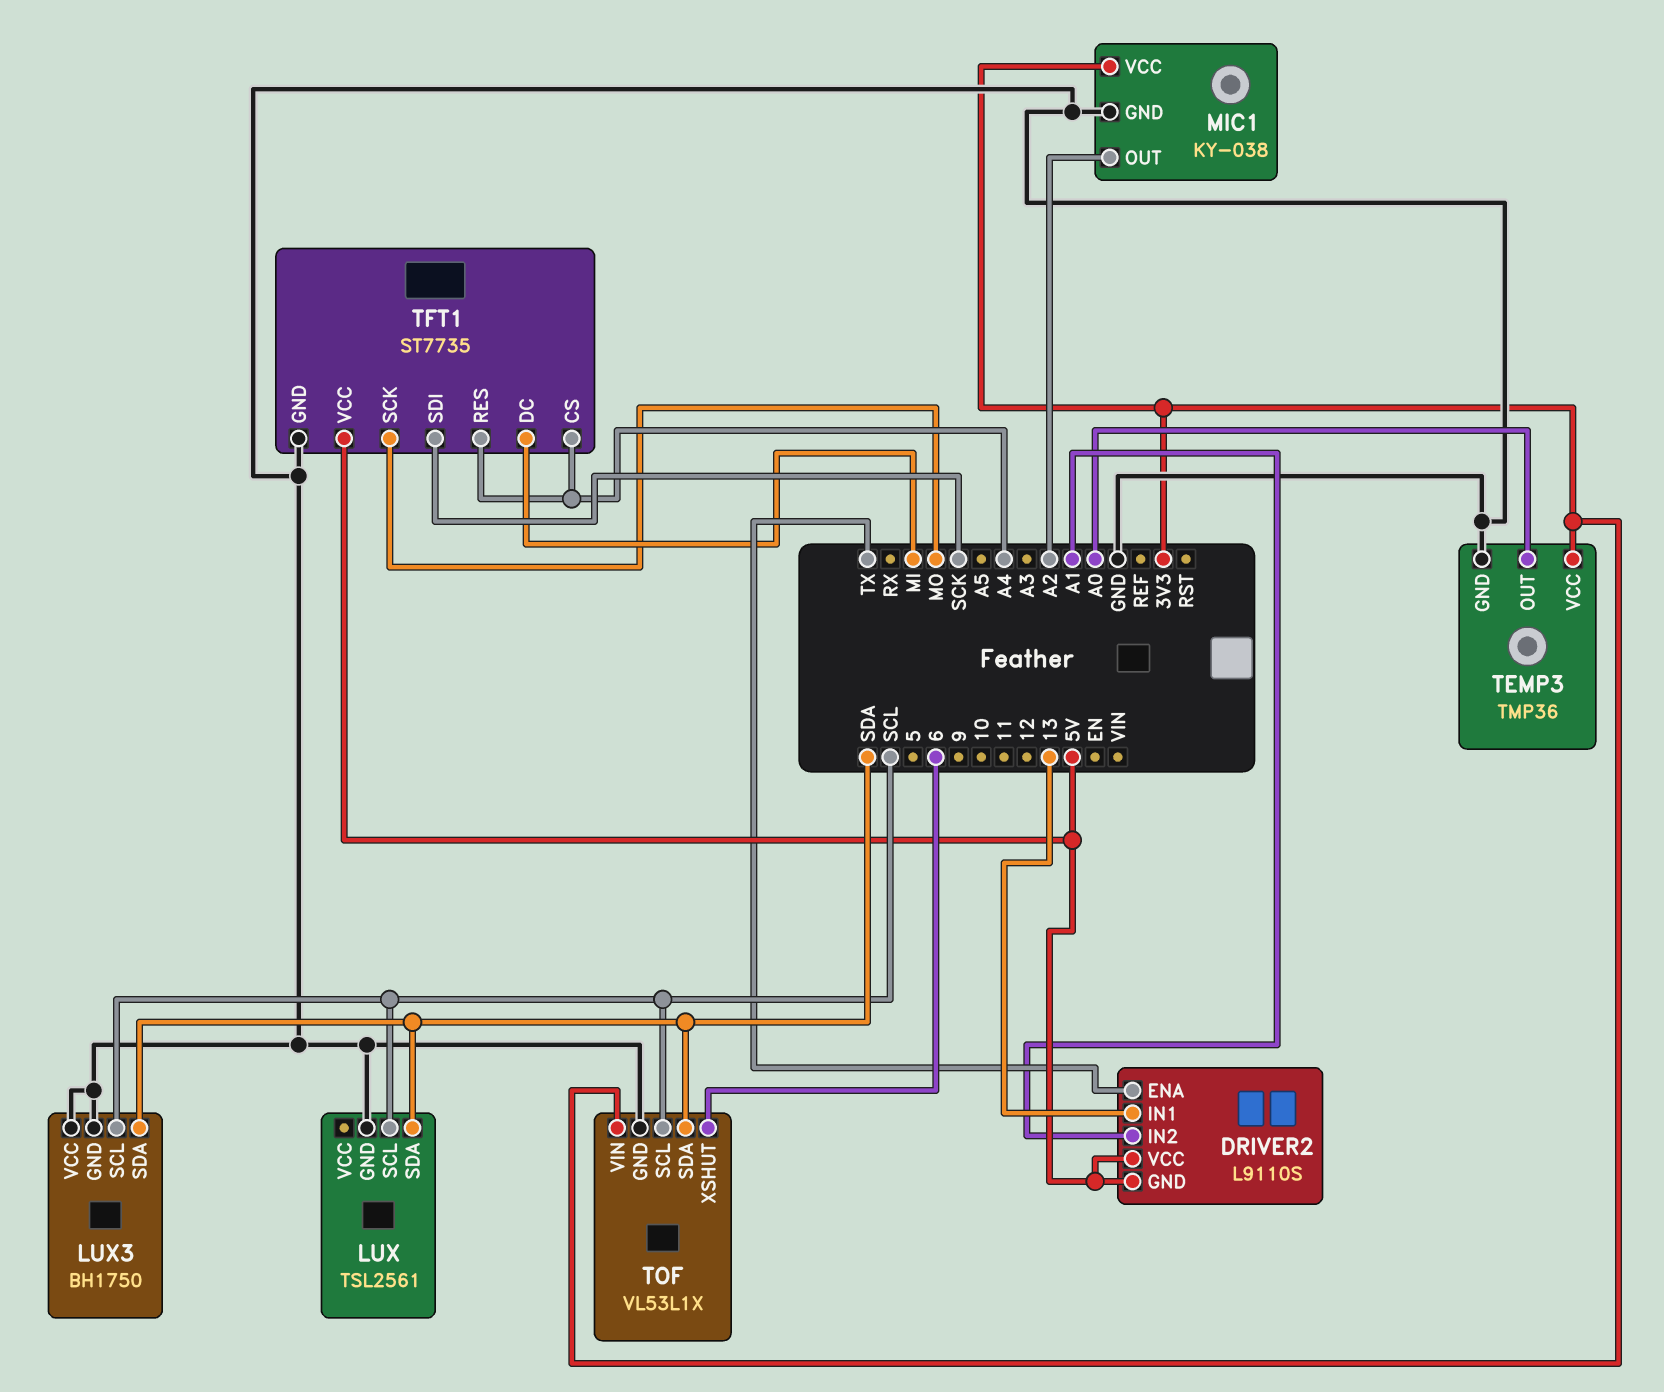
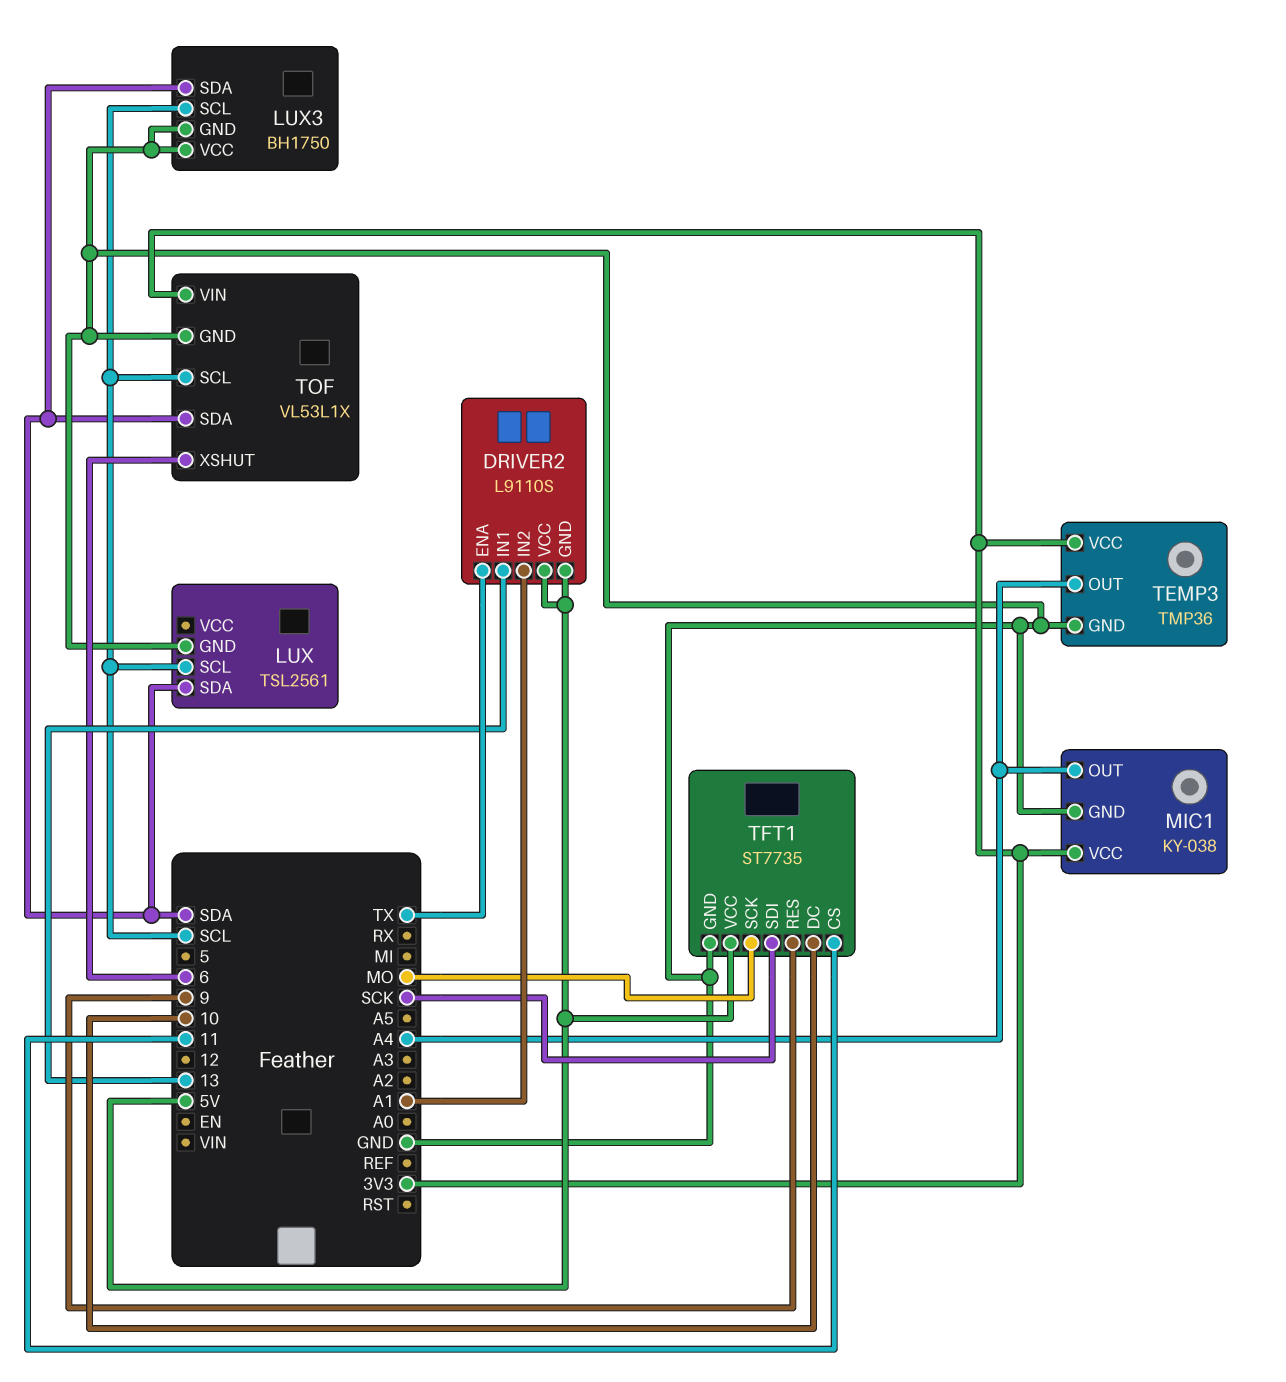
MIC1 pin OUT: A2 -> A4
TEMP3 pin OUT: A0 -> A4
TFT1 pin CS: A4 -> 11
TFT1 pin DC: MI -> 10
TFT1 pin RES: A4 -> 9

